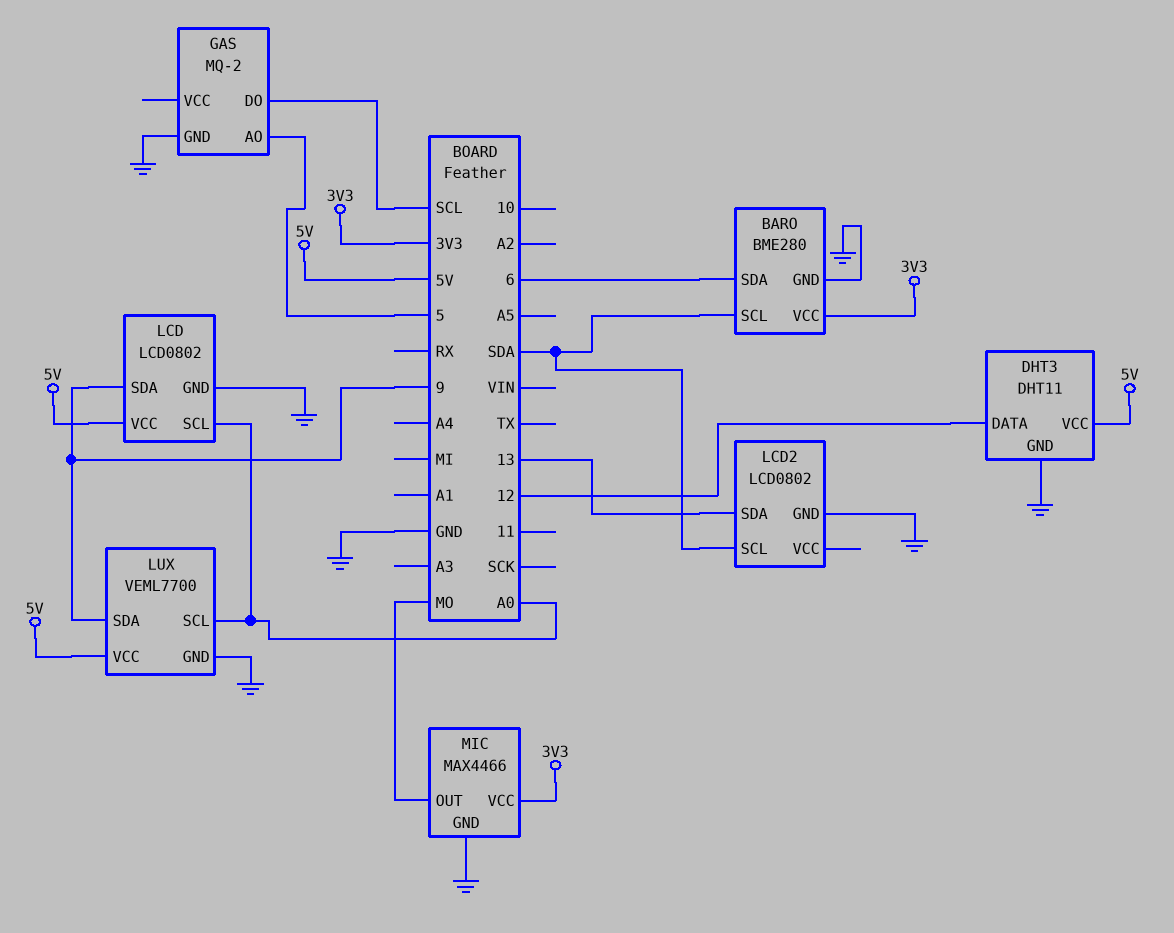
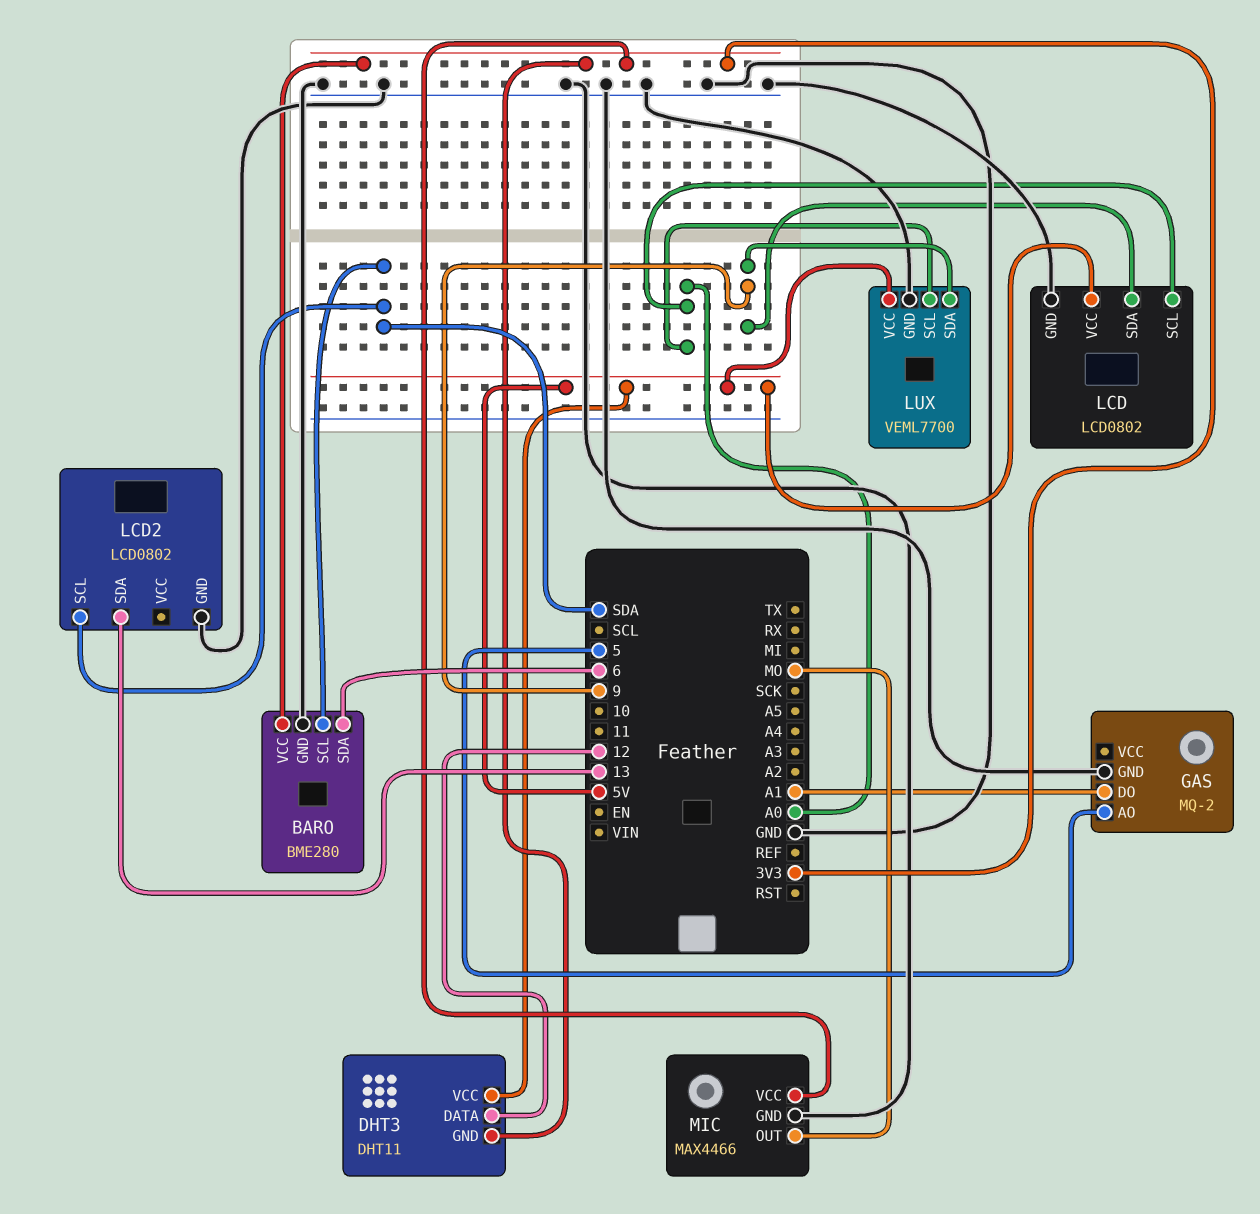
DHT3 pin GND: GND -> 3V3
GAS pin DO: SCL -> A1

